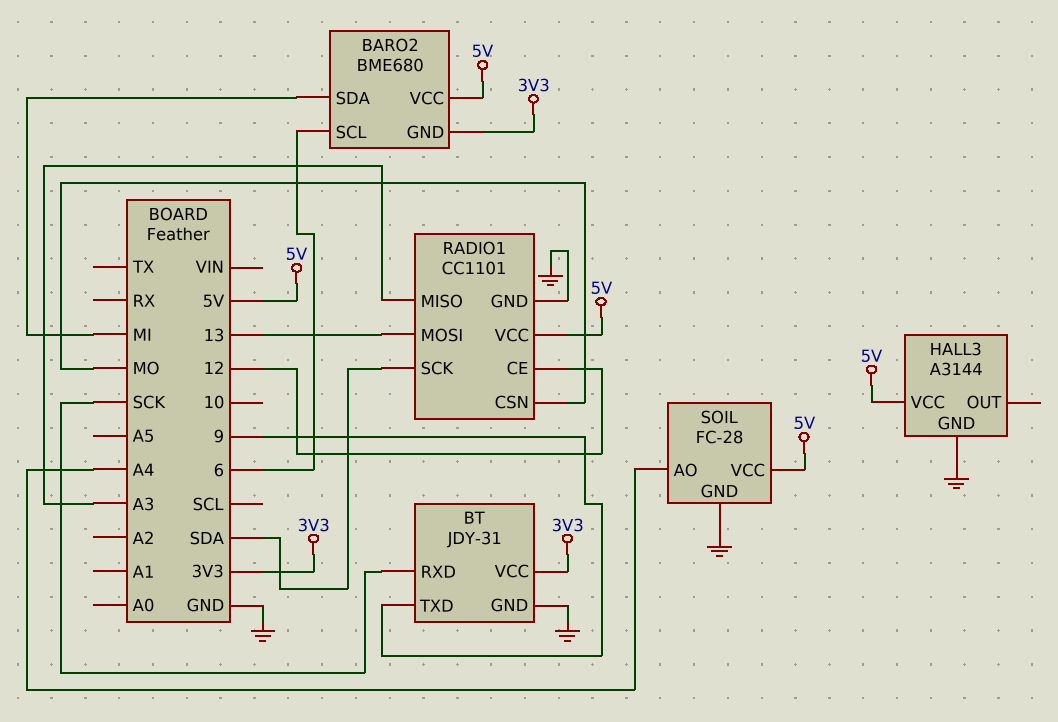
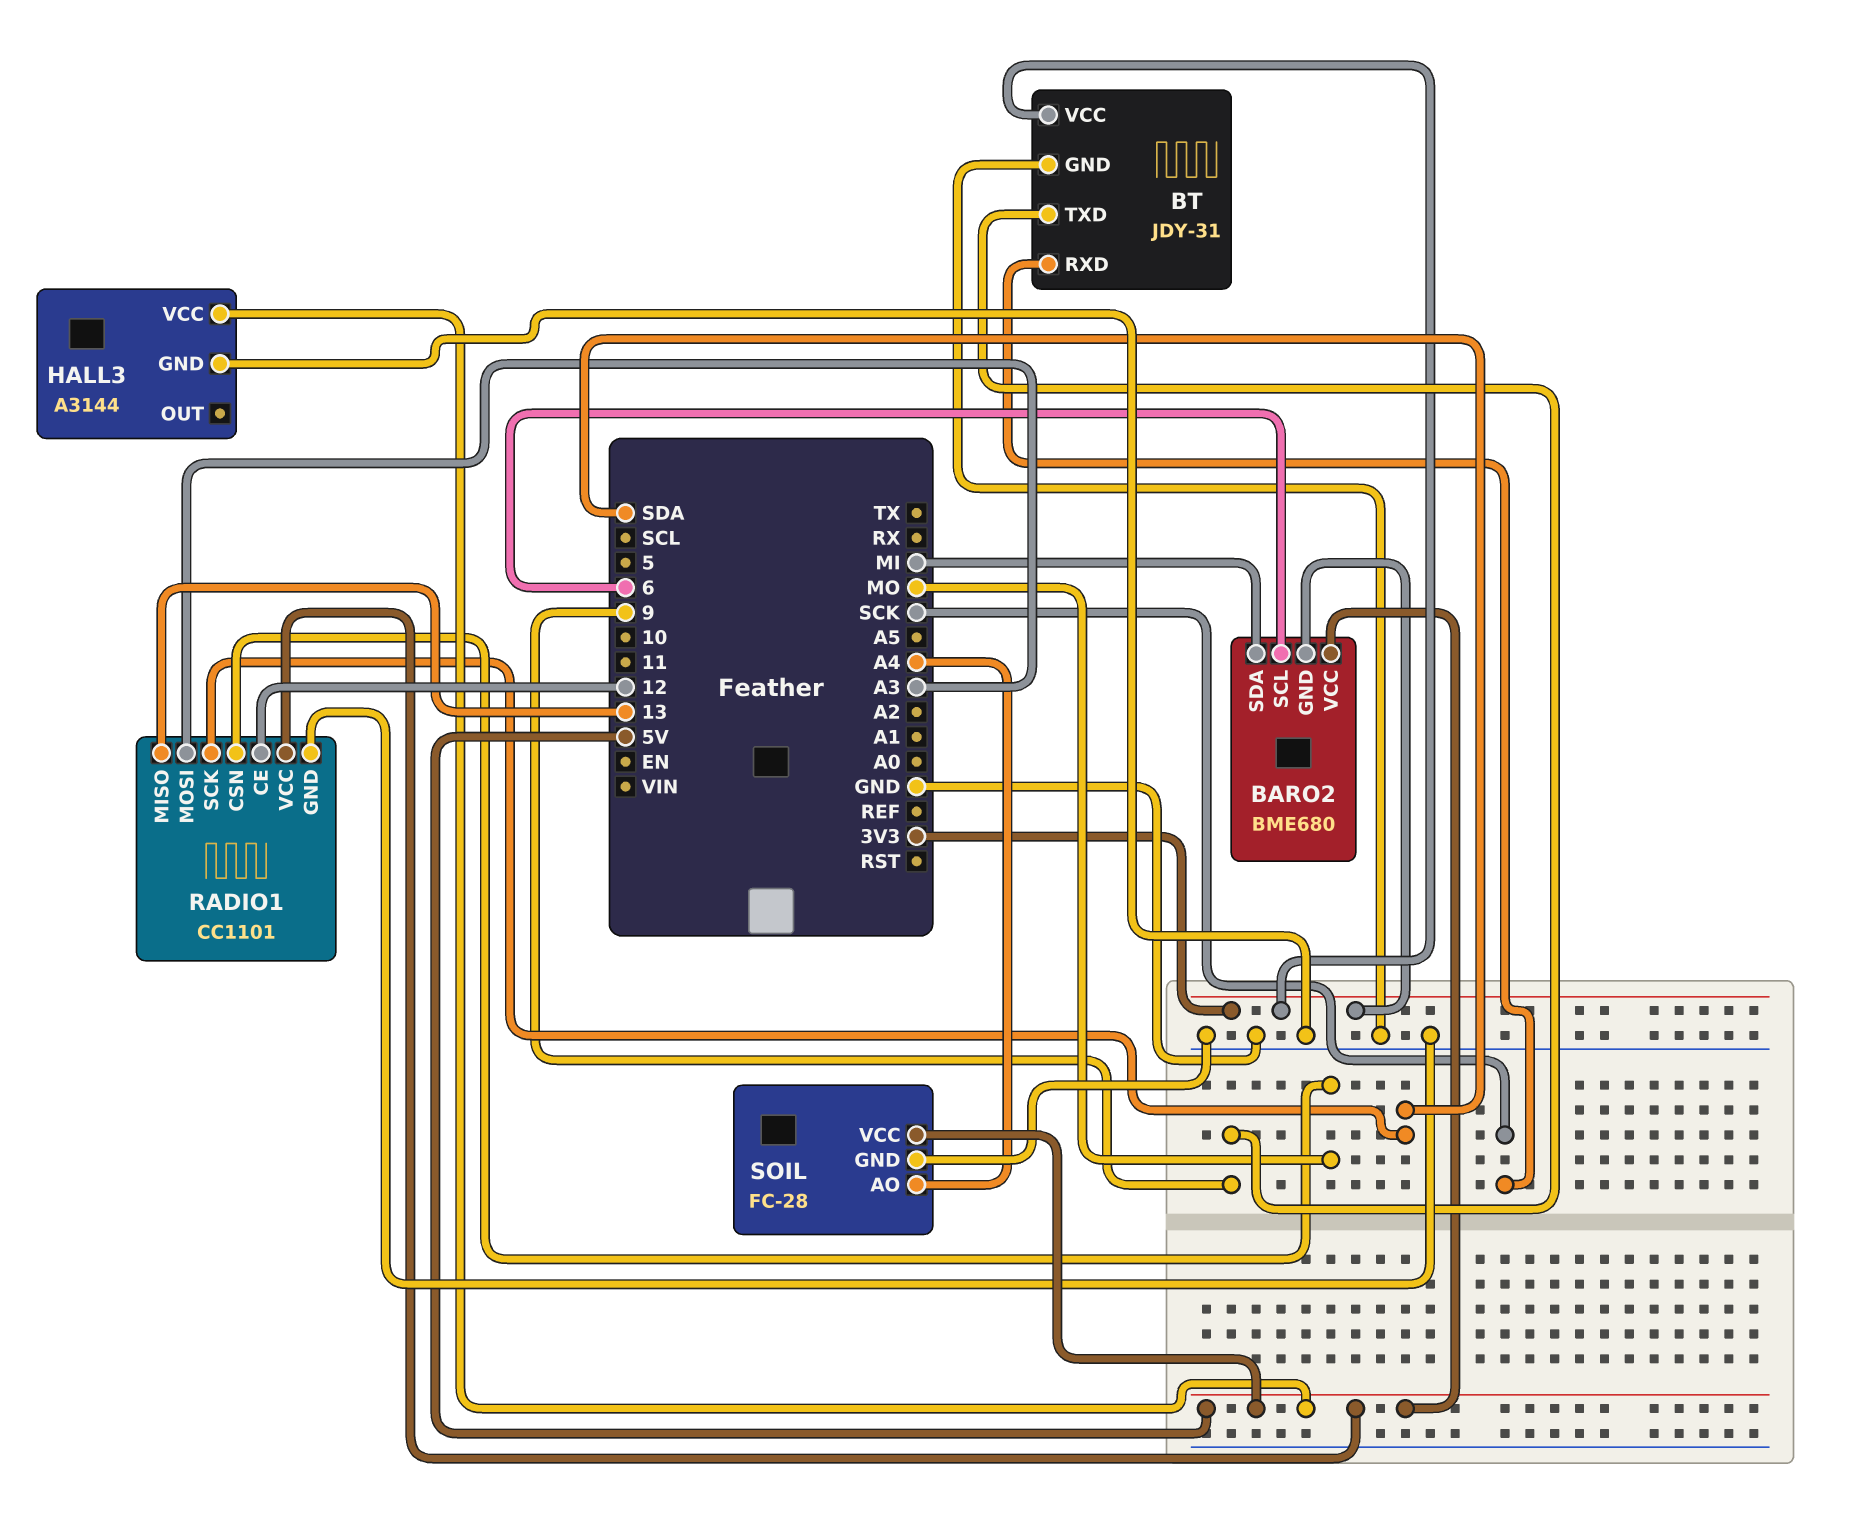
RADIO1 pin MISO: A3 -> 13
RADIO1 pin MOSI: 13 -> A3

